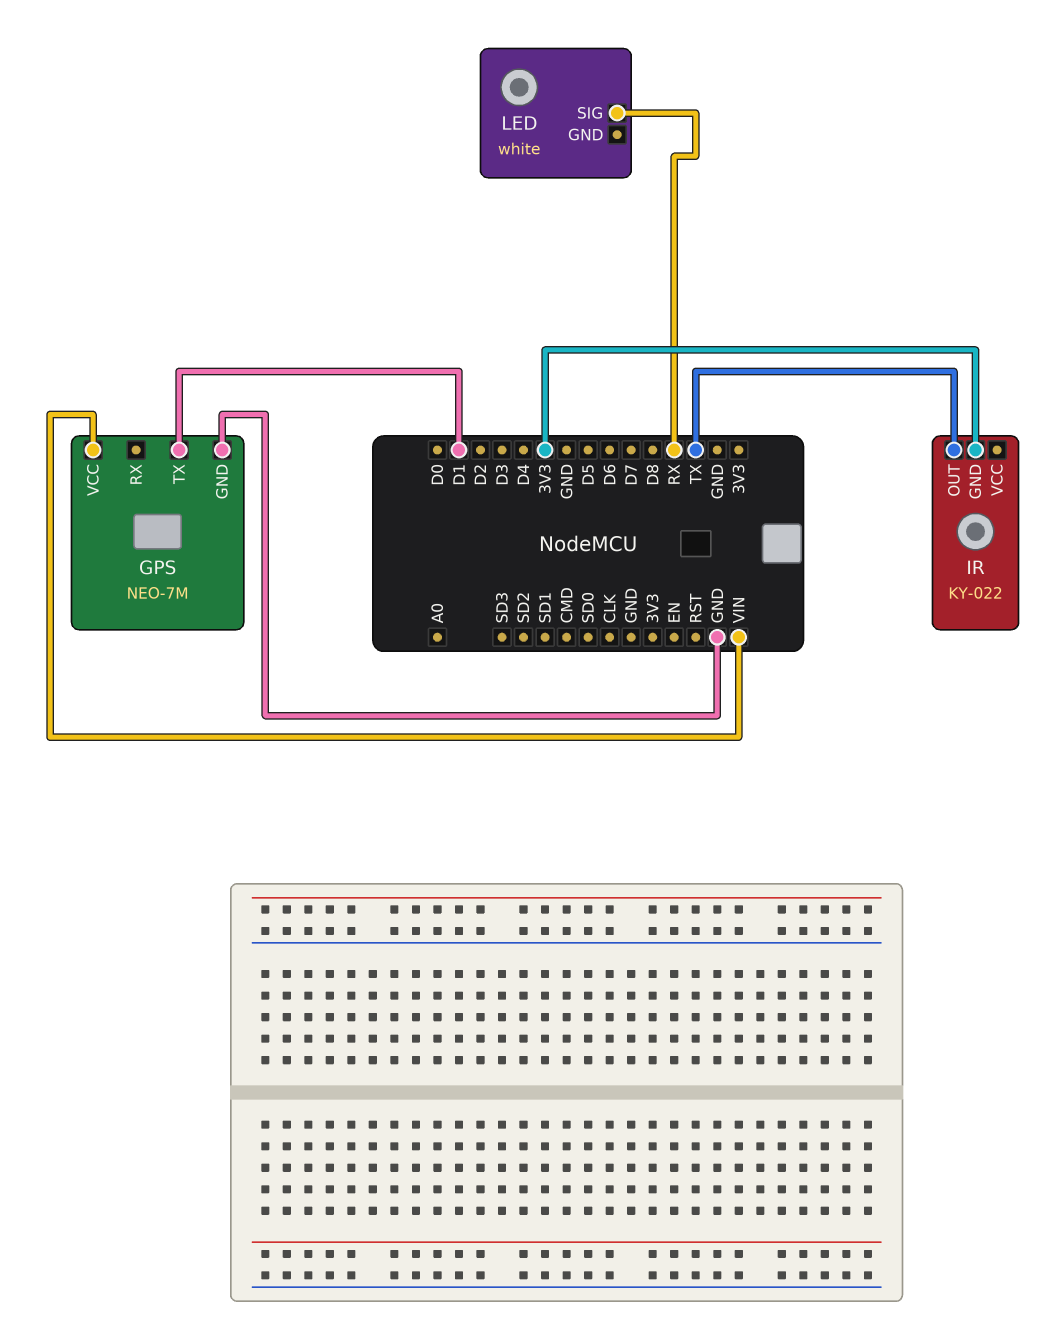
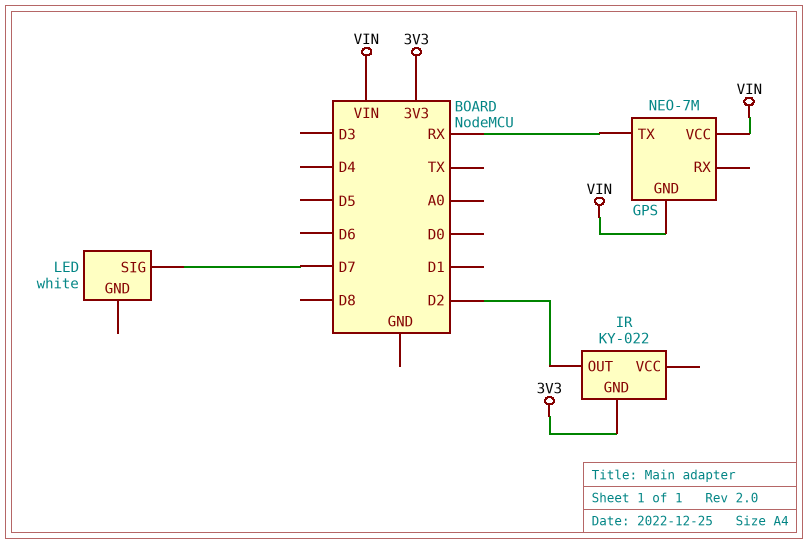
GPS pin GND: GND -> VIN
GPS pin TX: D1 -> RX
IR pin OUT: TX -> D2
LED pin SIG: RX -> D7

